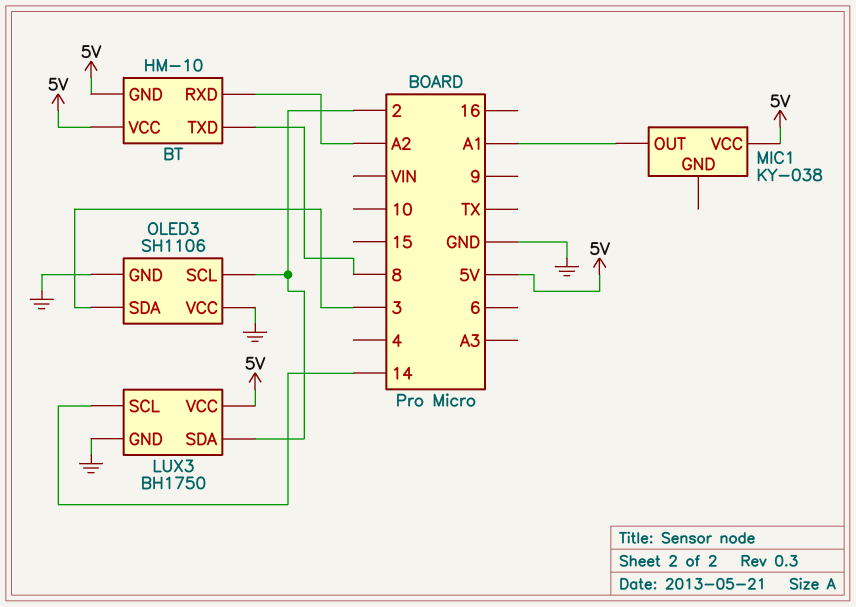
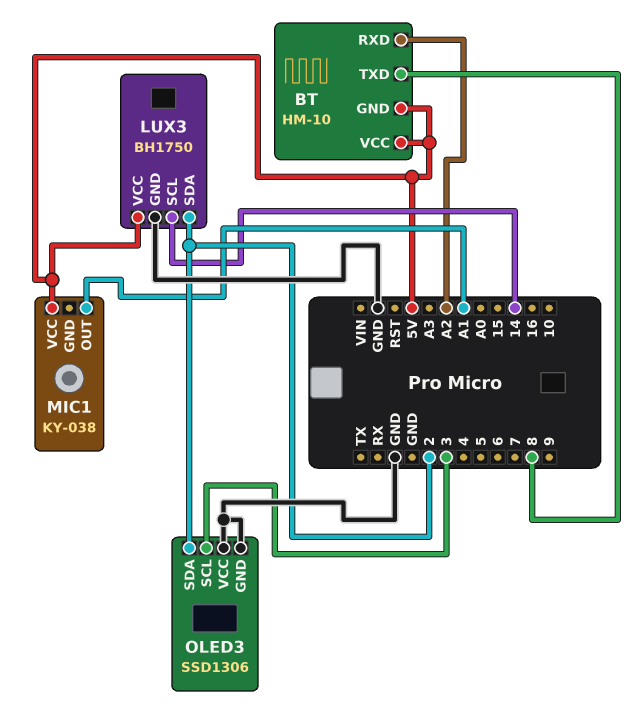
OLED3: SH1106 -> SSD1306
OLED3 pin SCL: 2 -> 3
OLED3 pin SDA: 3 -> 2

